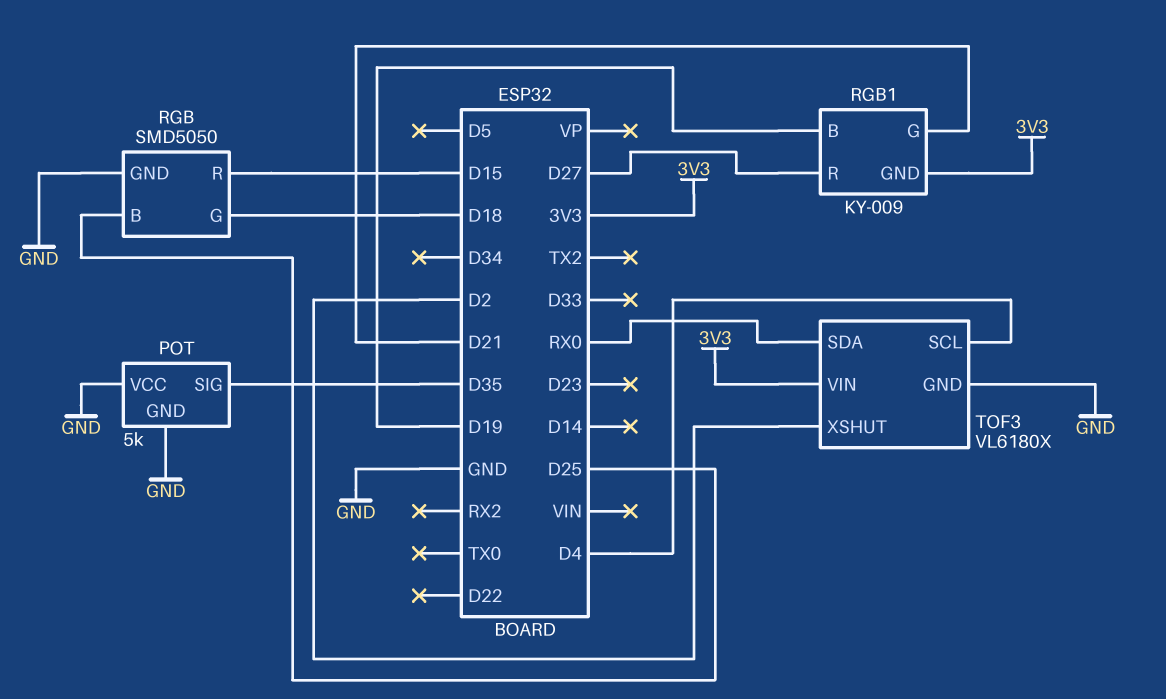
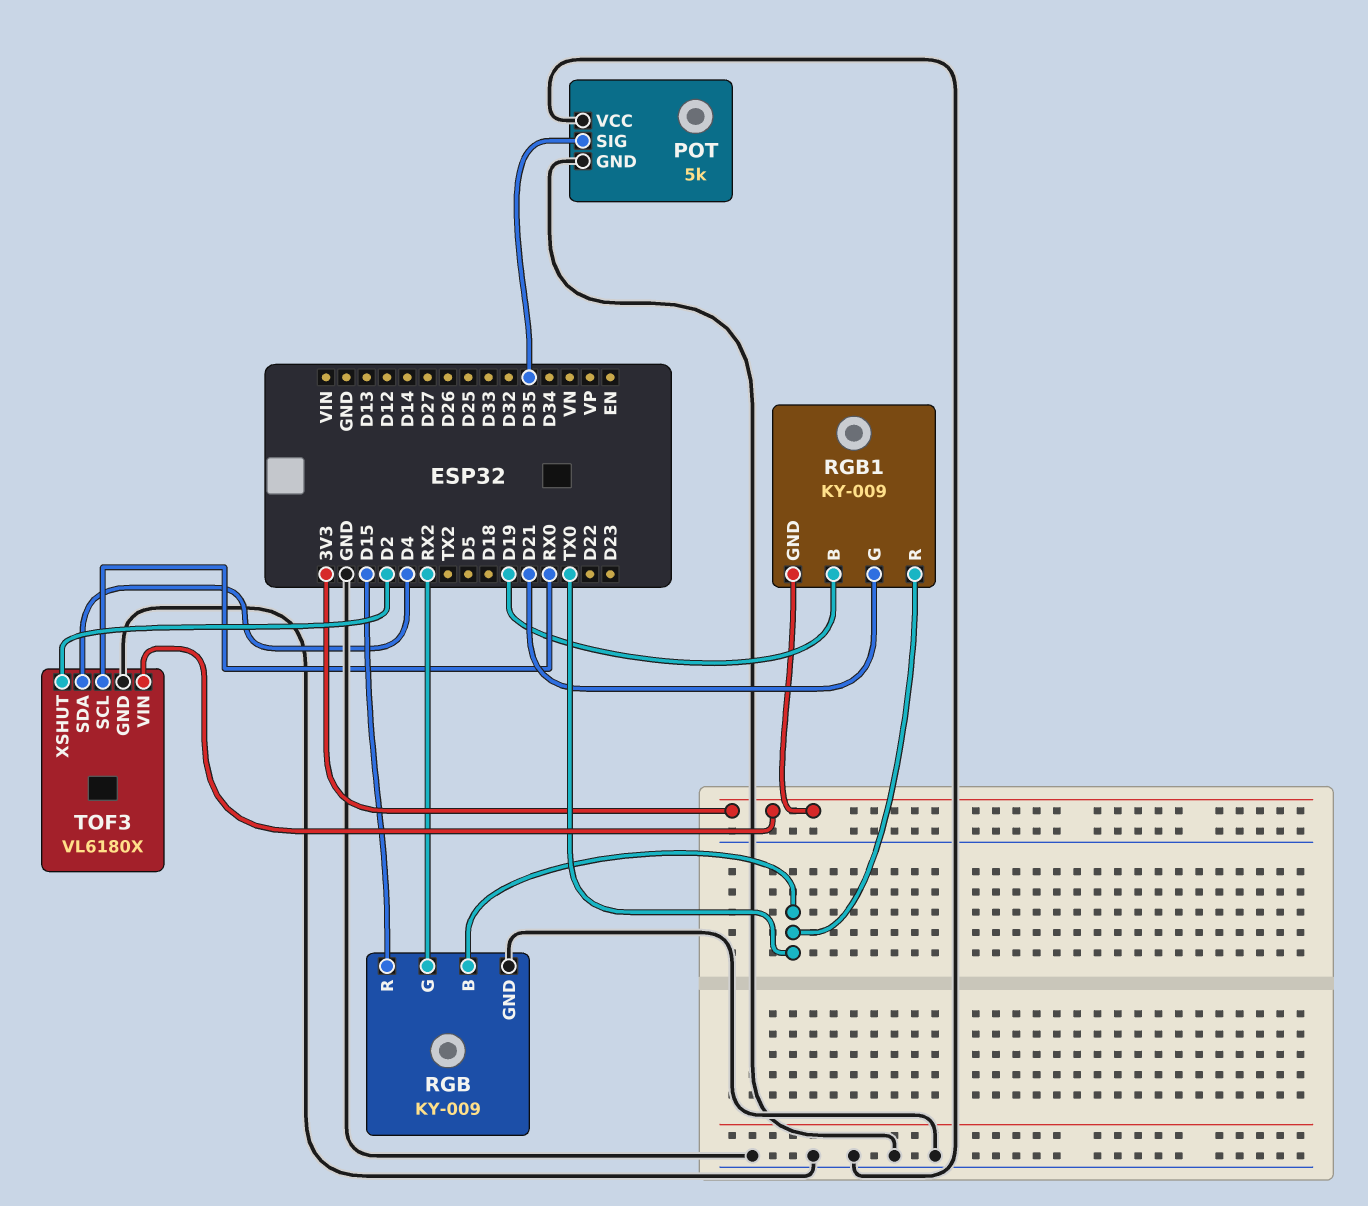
RGB: SMD5050 -> KY-009
RGB pin B: D25 -> TX0
RGB pin G: D18 -> RX2
RGB1 pin R: D27 -> TX0
TOF3 pin SCL: D4 -> RX0
TOF3 pin SDA: RX0 -> D4

